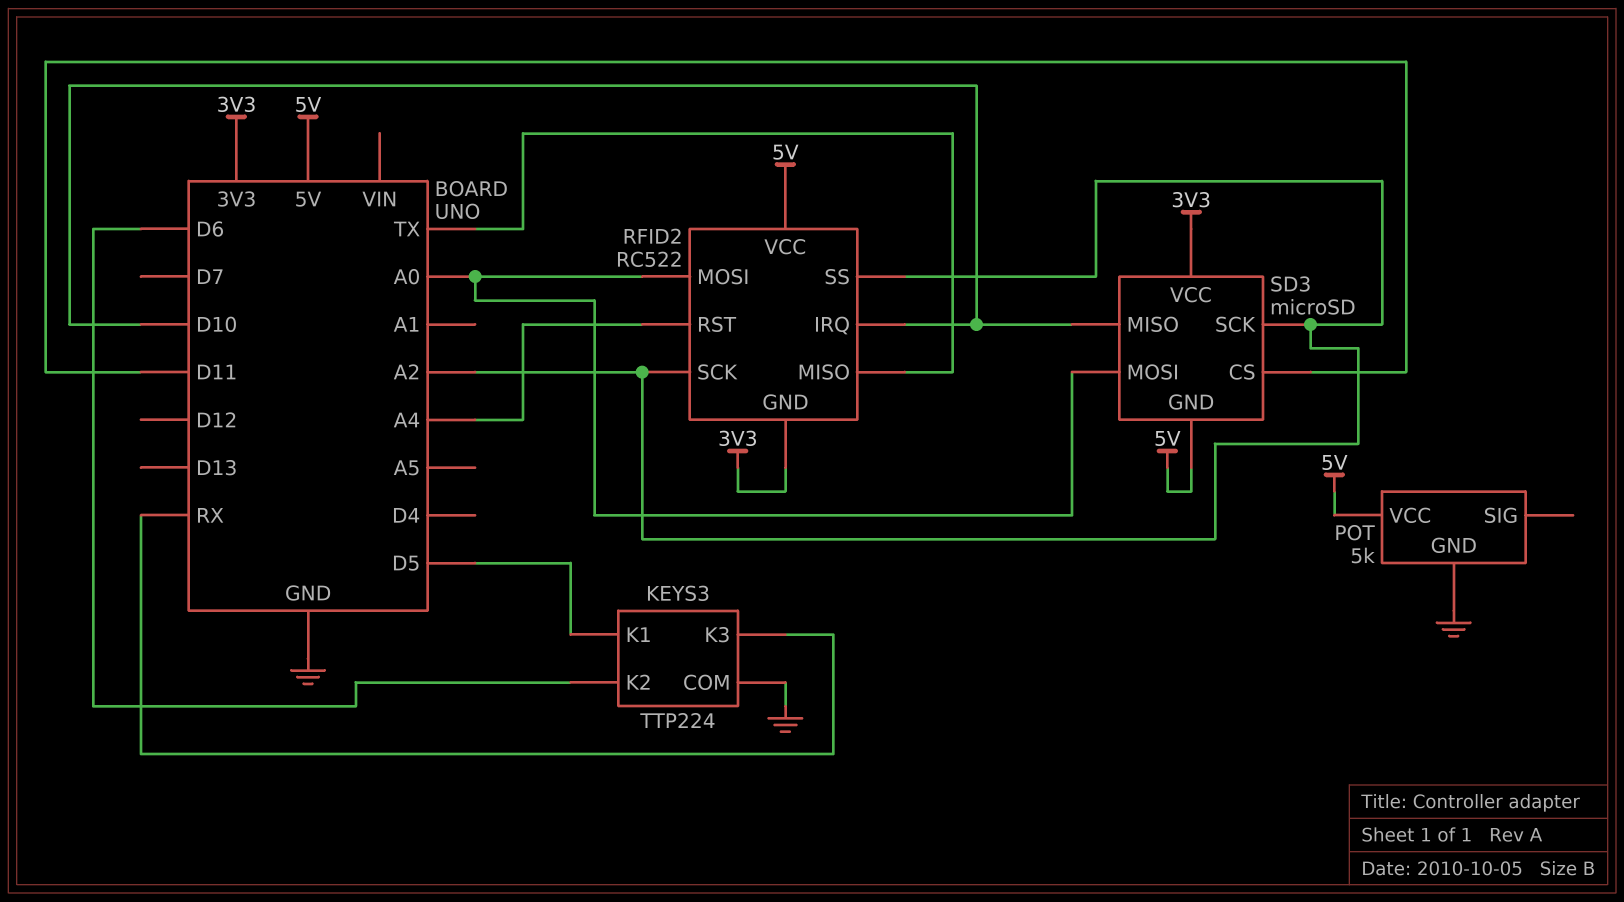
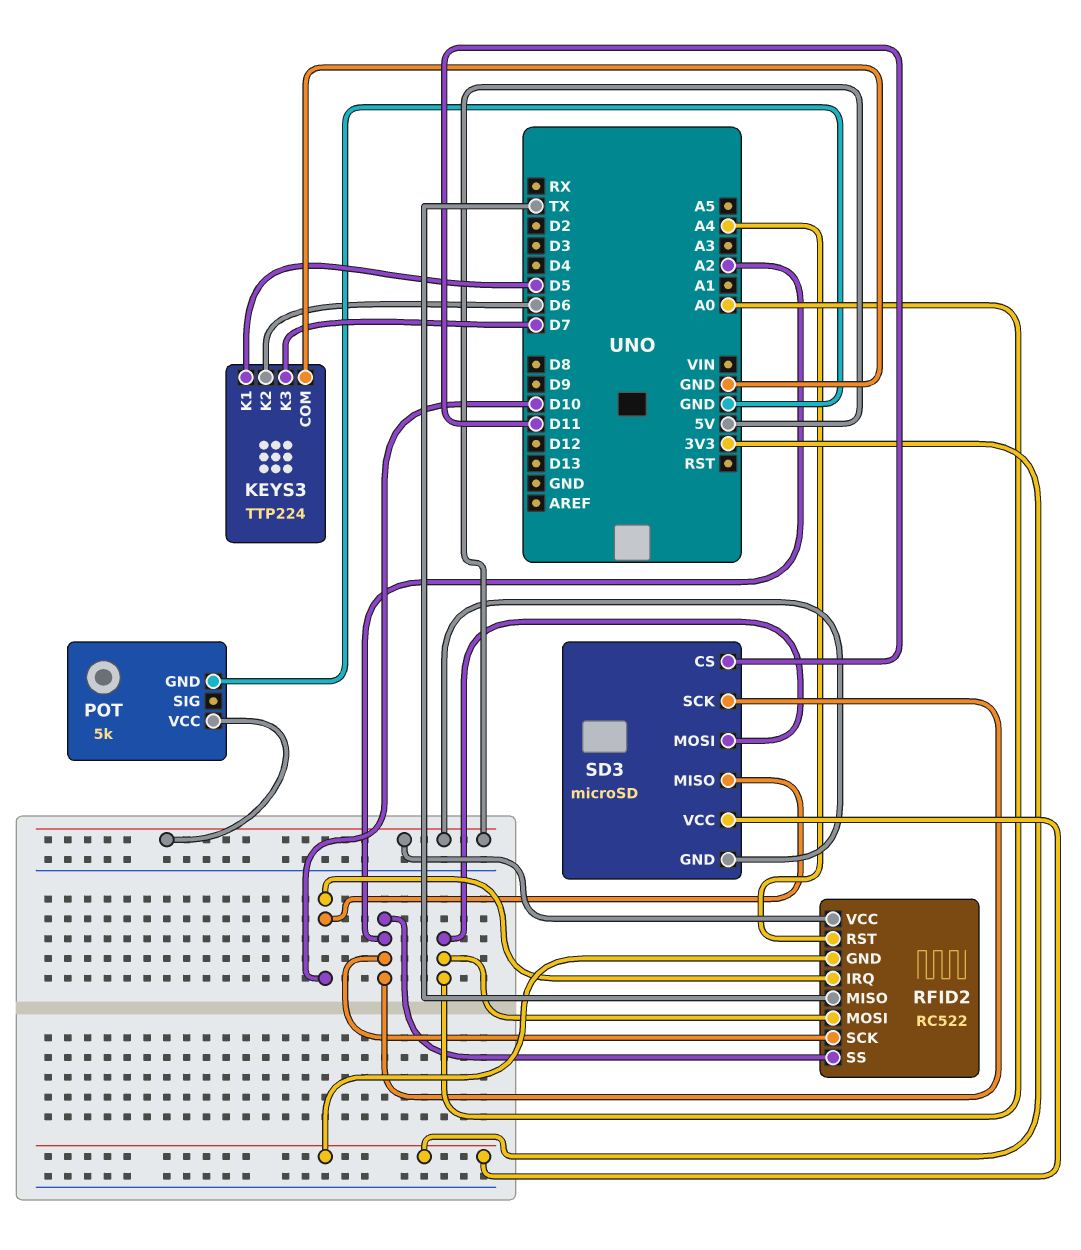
KEYS3 pin K3: RX -> D7

